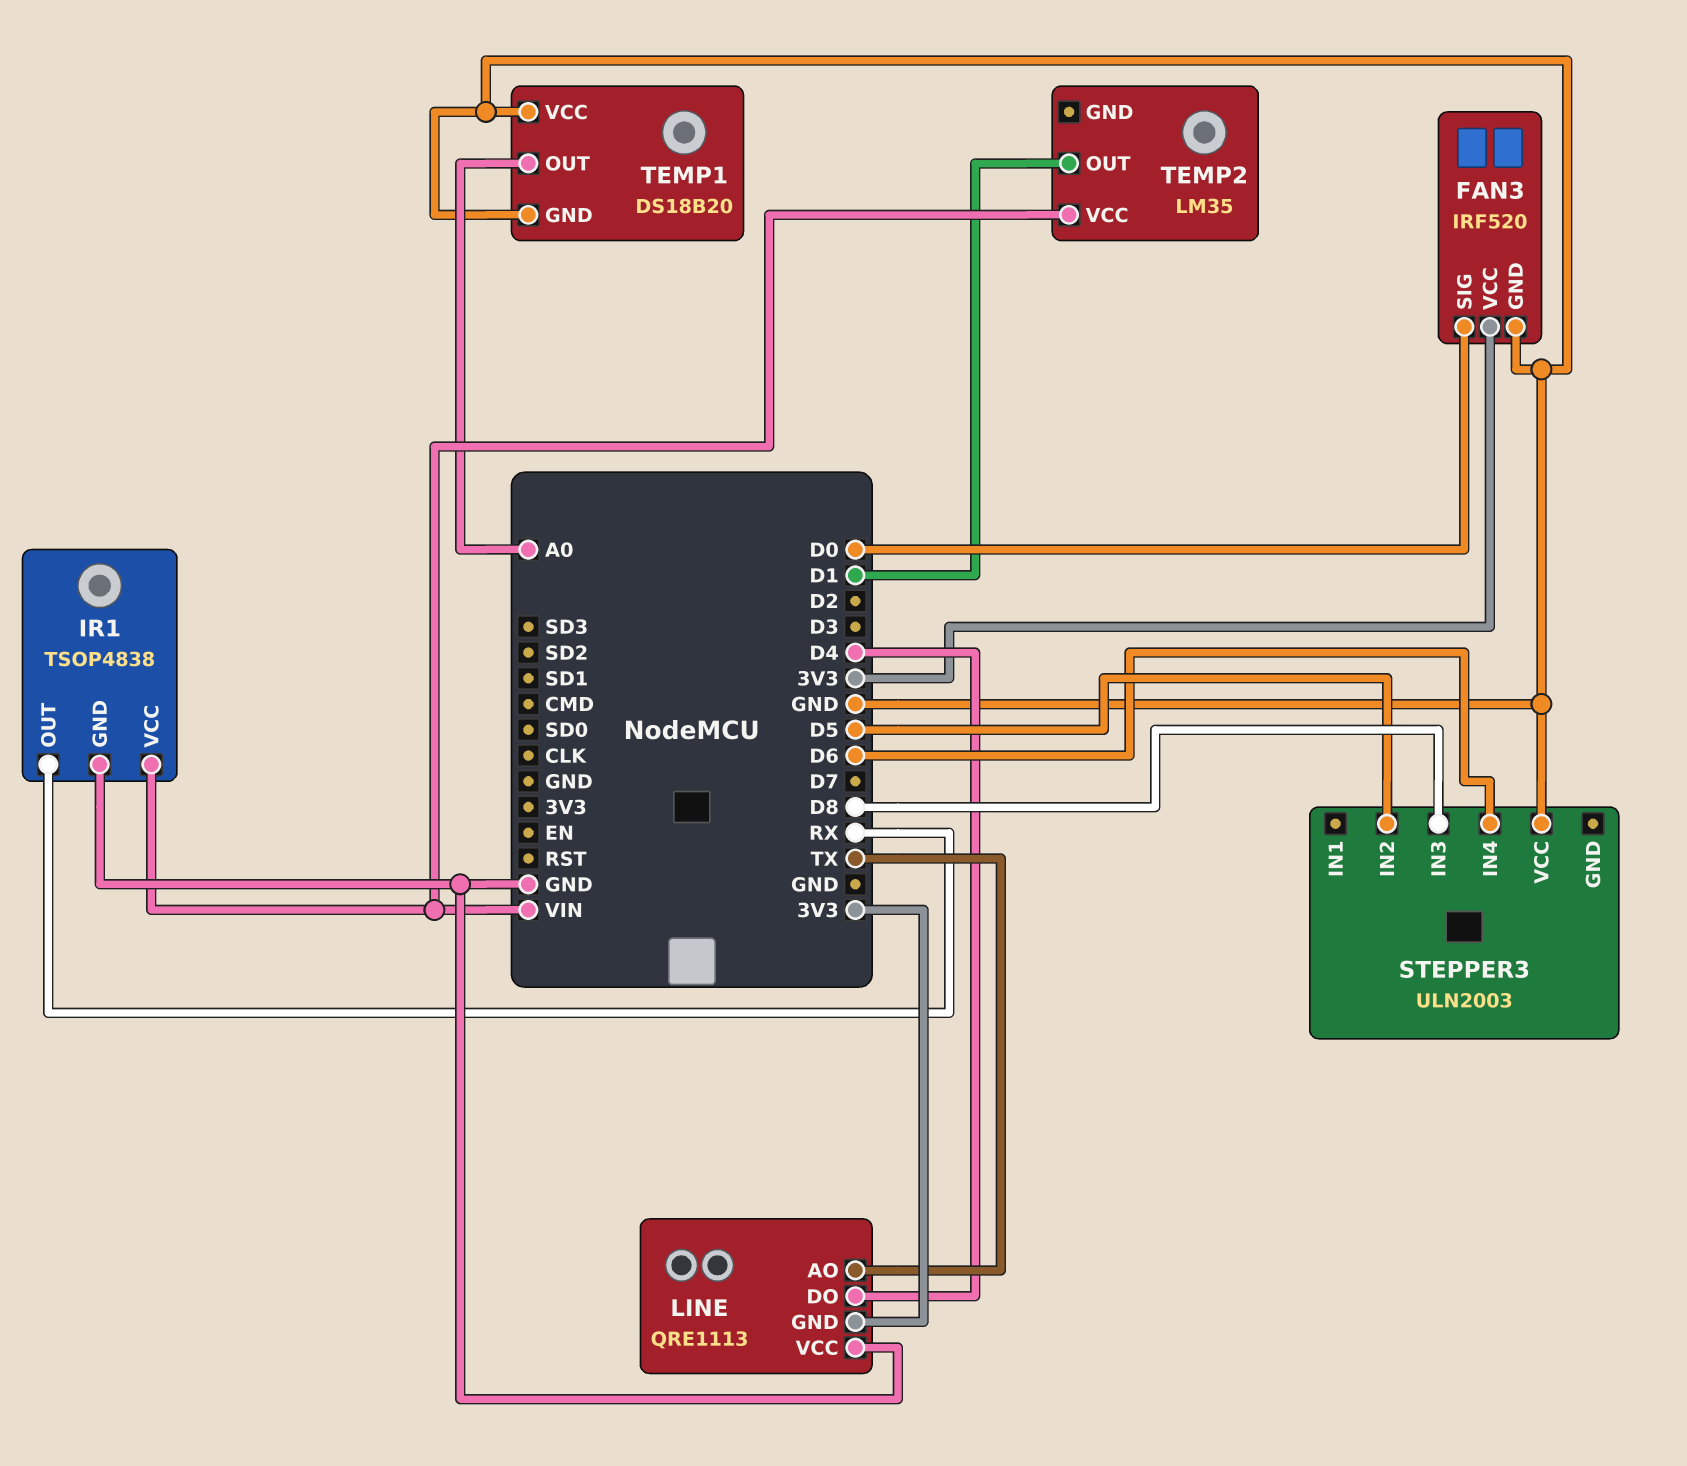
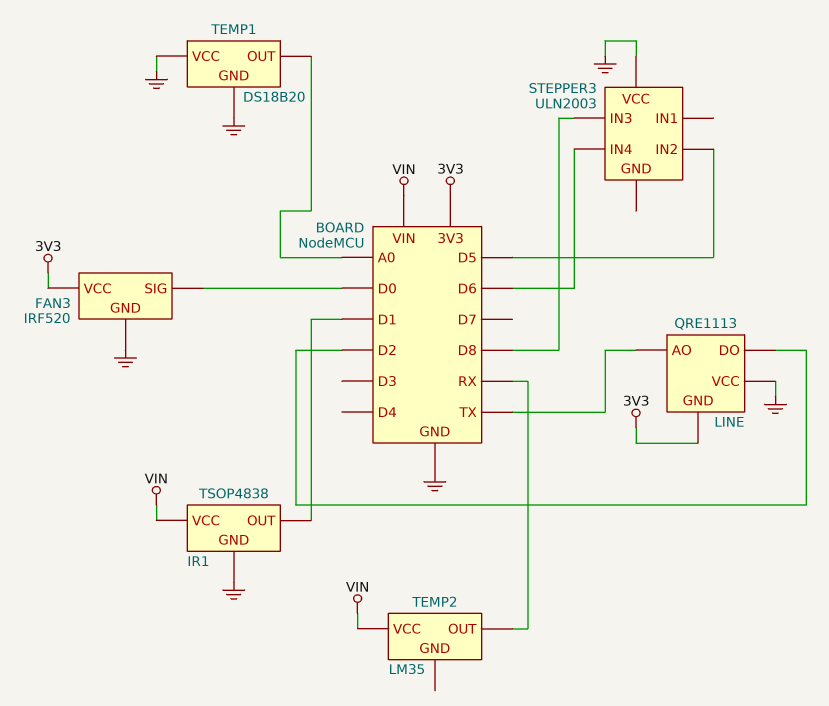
IR1 pin OUT: RX -> D1
LINE pin DO: D4 -> D2
TEMP2 pin OUT: D1 -> RX

